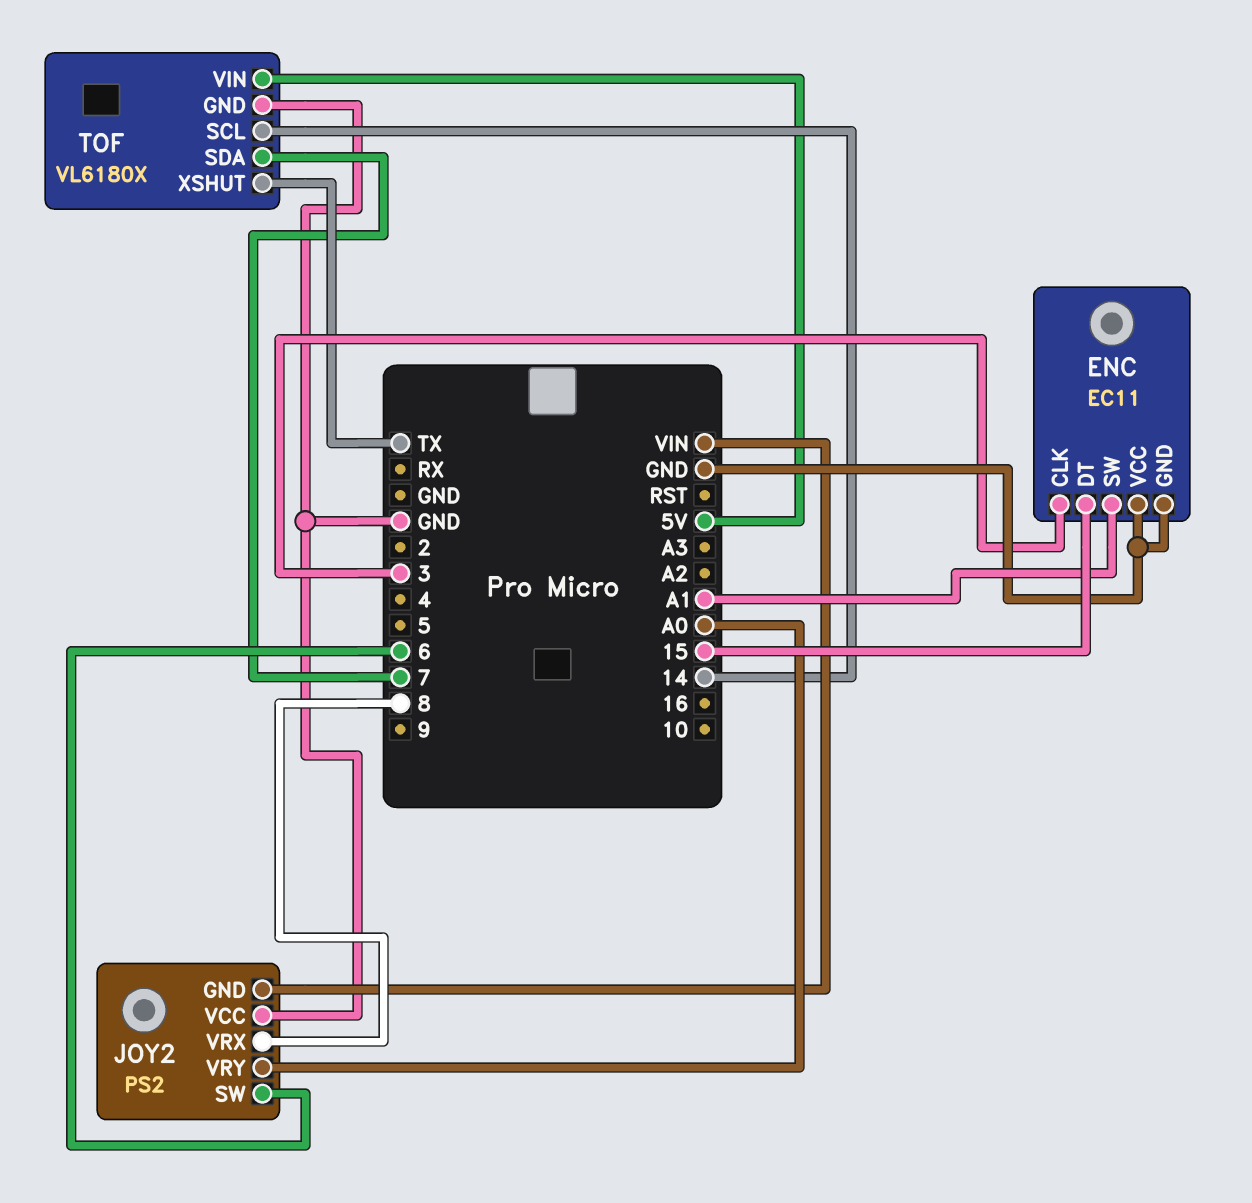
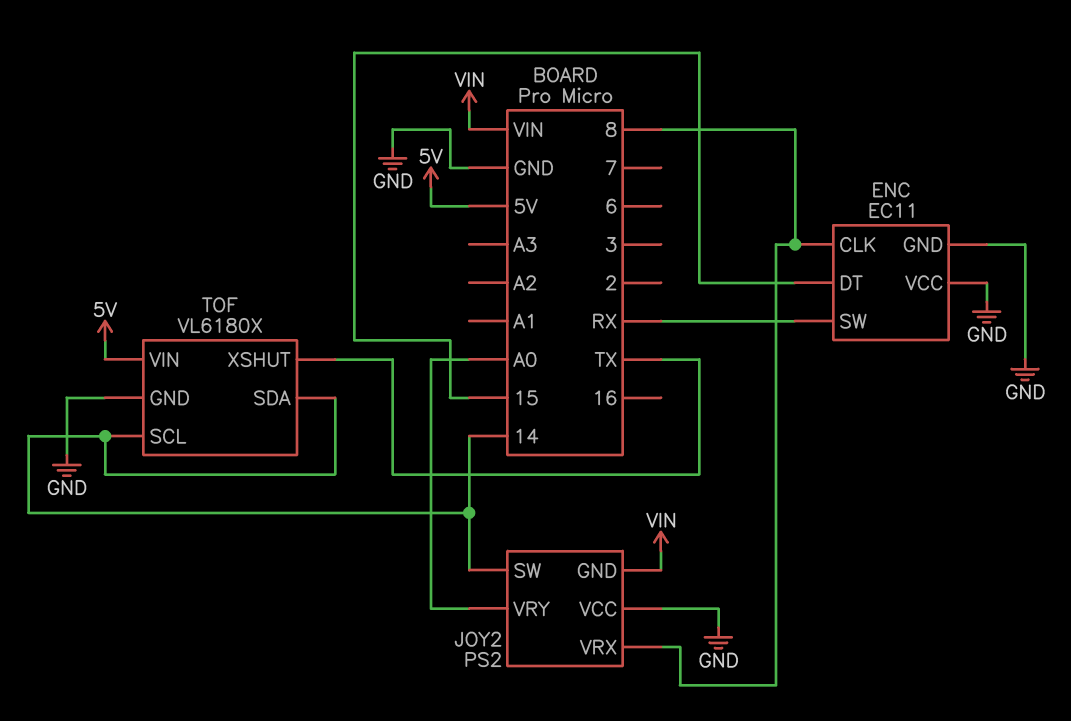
ENC pin CLK: 3 -> 8
ENC pin SW: A1 -> RX
JOY2 pin SW: 6 -> 14
TOF pin SDA: 7 -> 14

